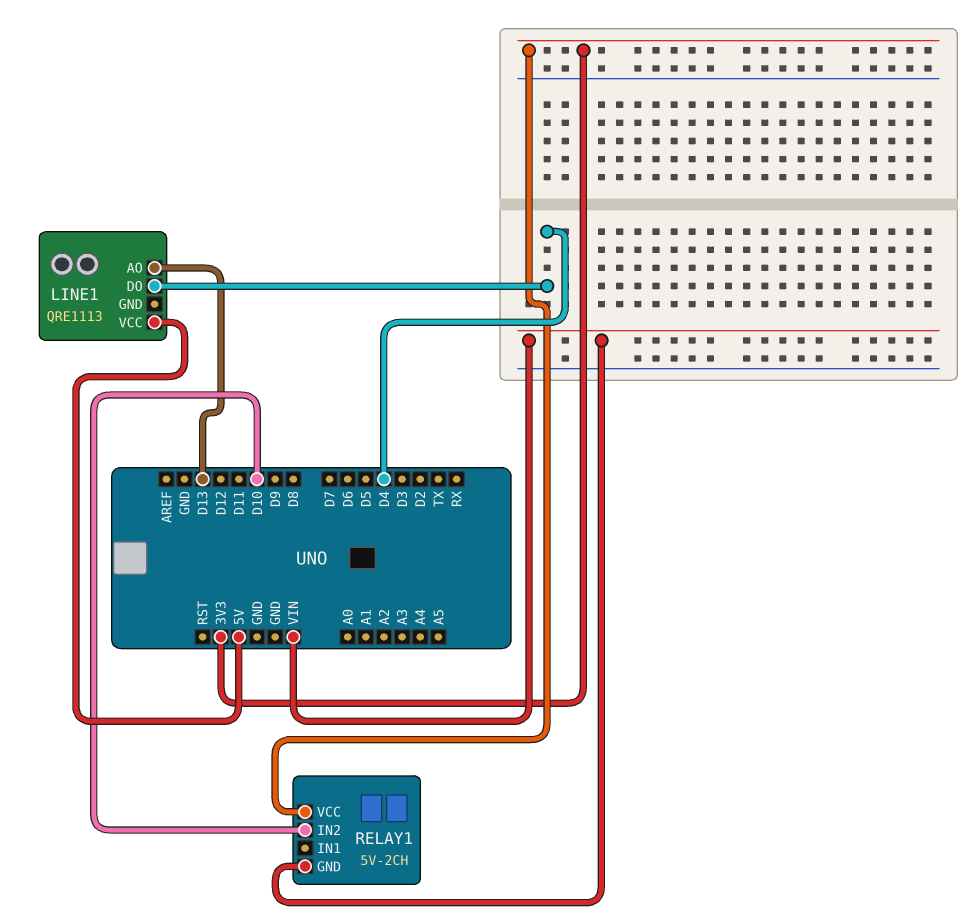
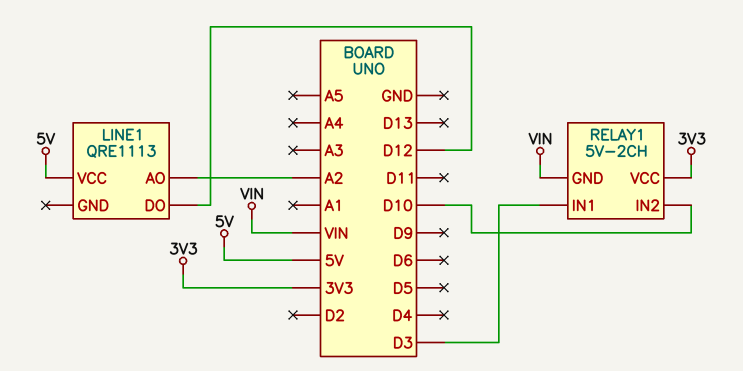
LINE1 pin AO: D13 -> A2
LINE1 pin DO: D4 -> D12
RELAY1 pin IN1: none -> D3

